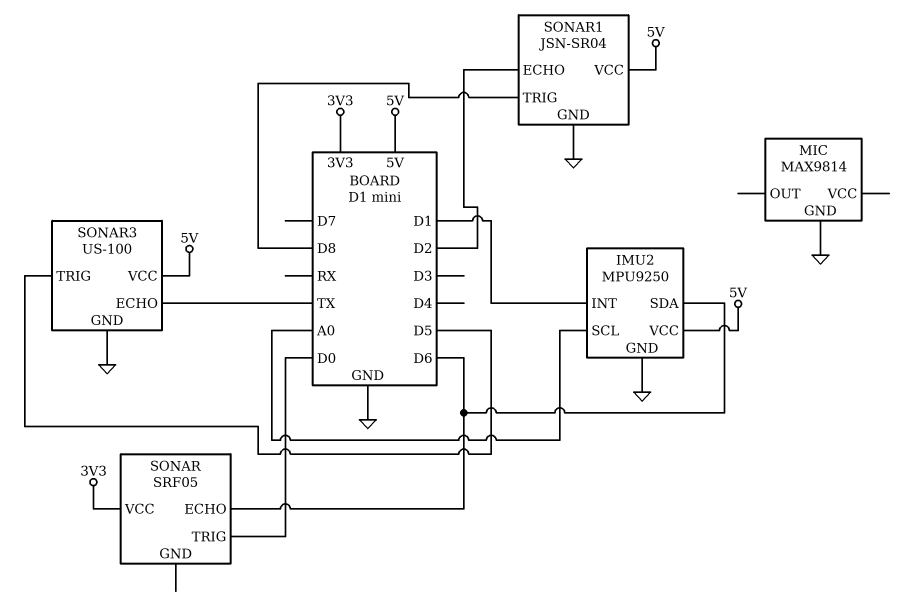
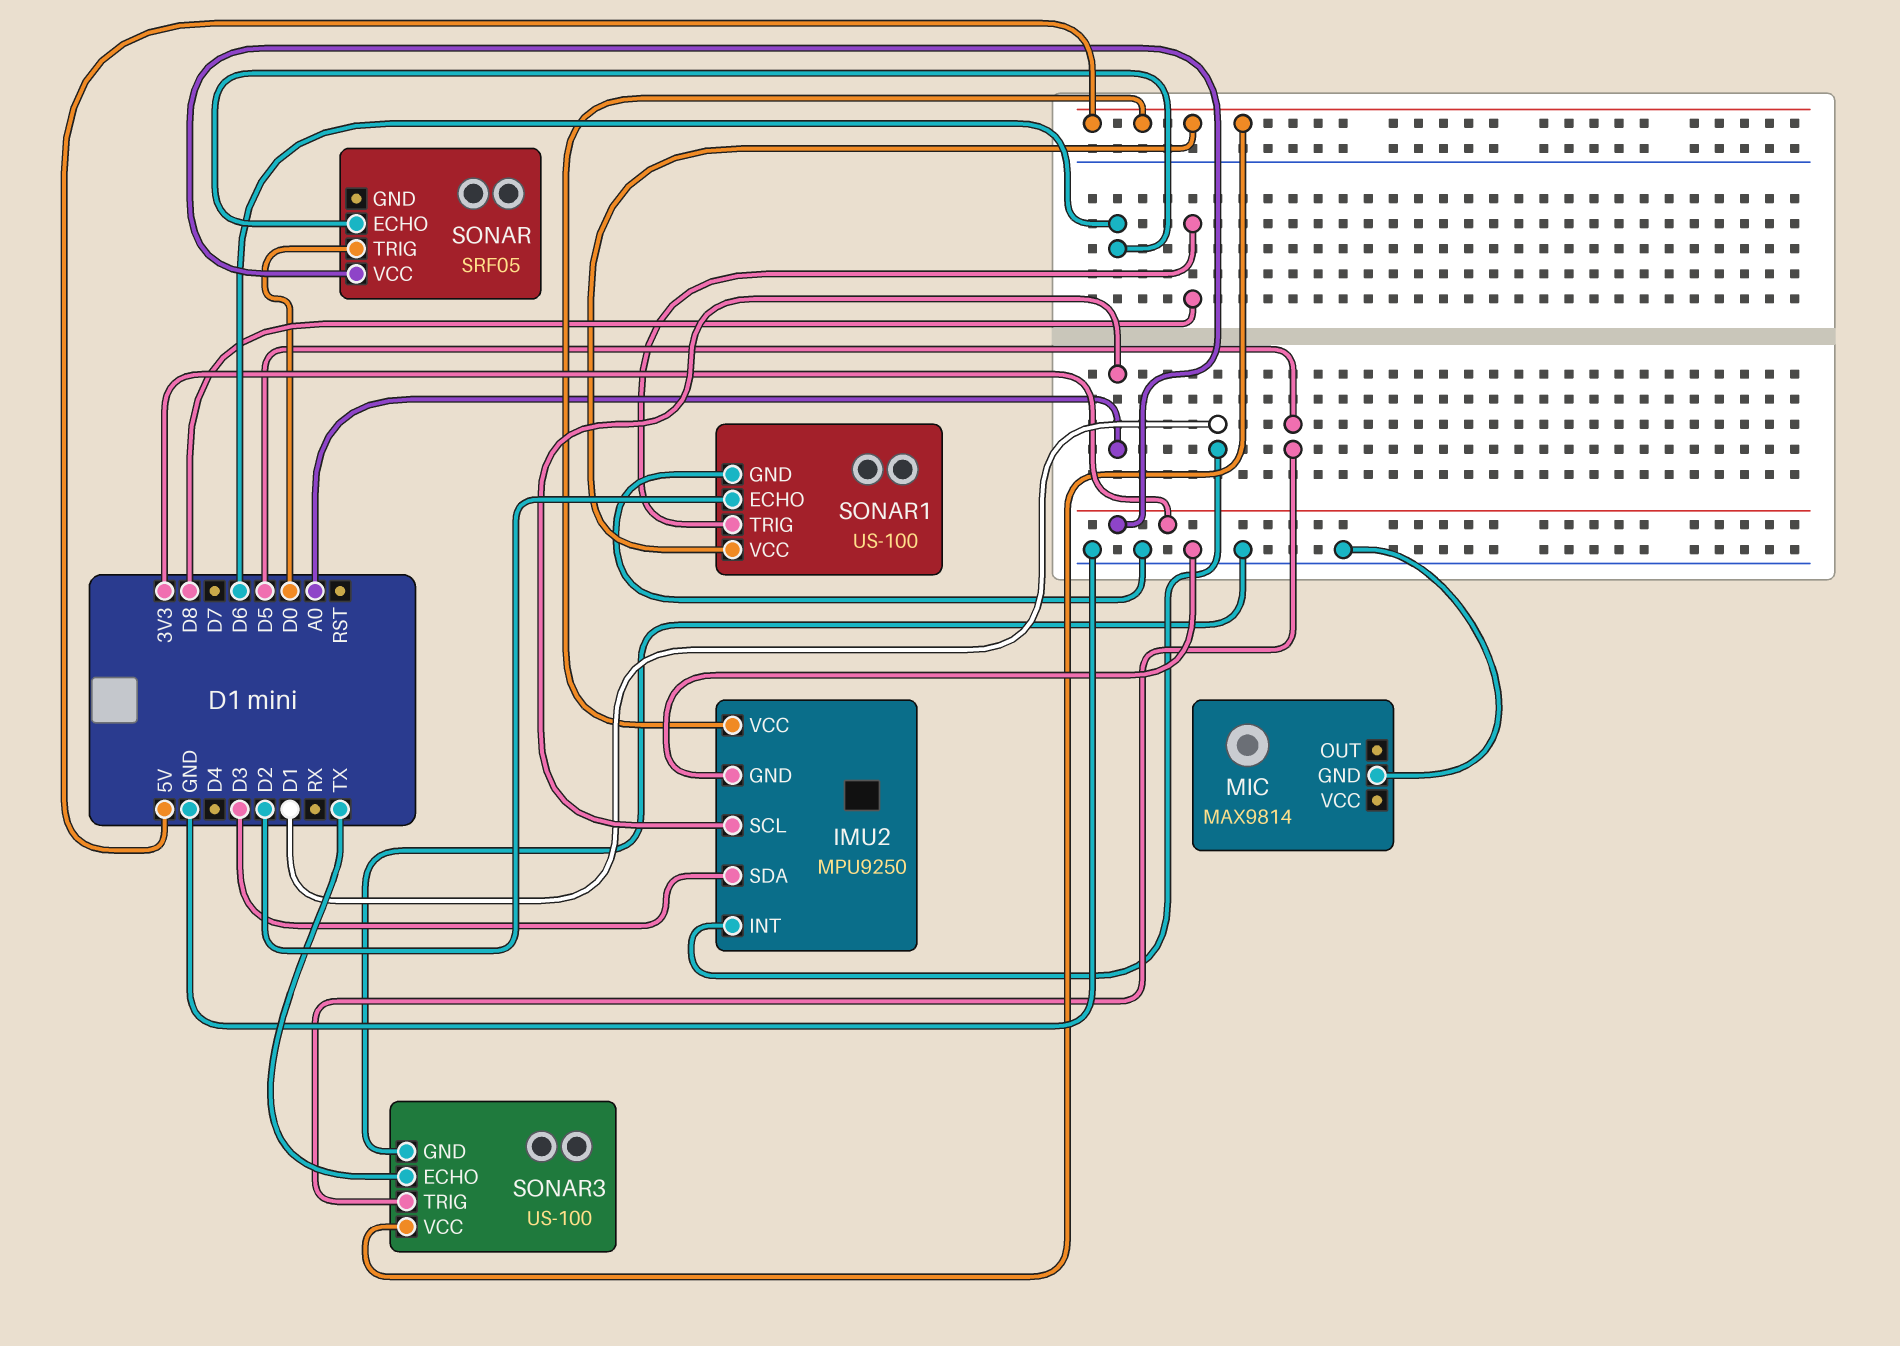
IMU2 pin SDA: D6 -> D3
SONAR1: JSN-SR04 -> US-100

